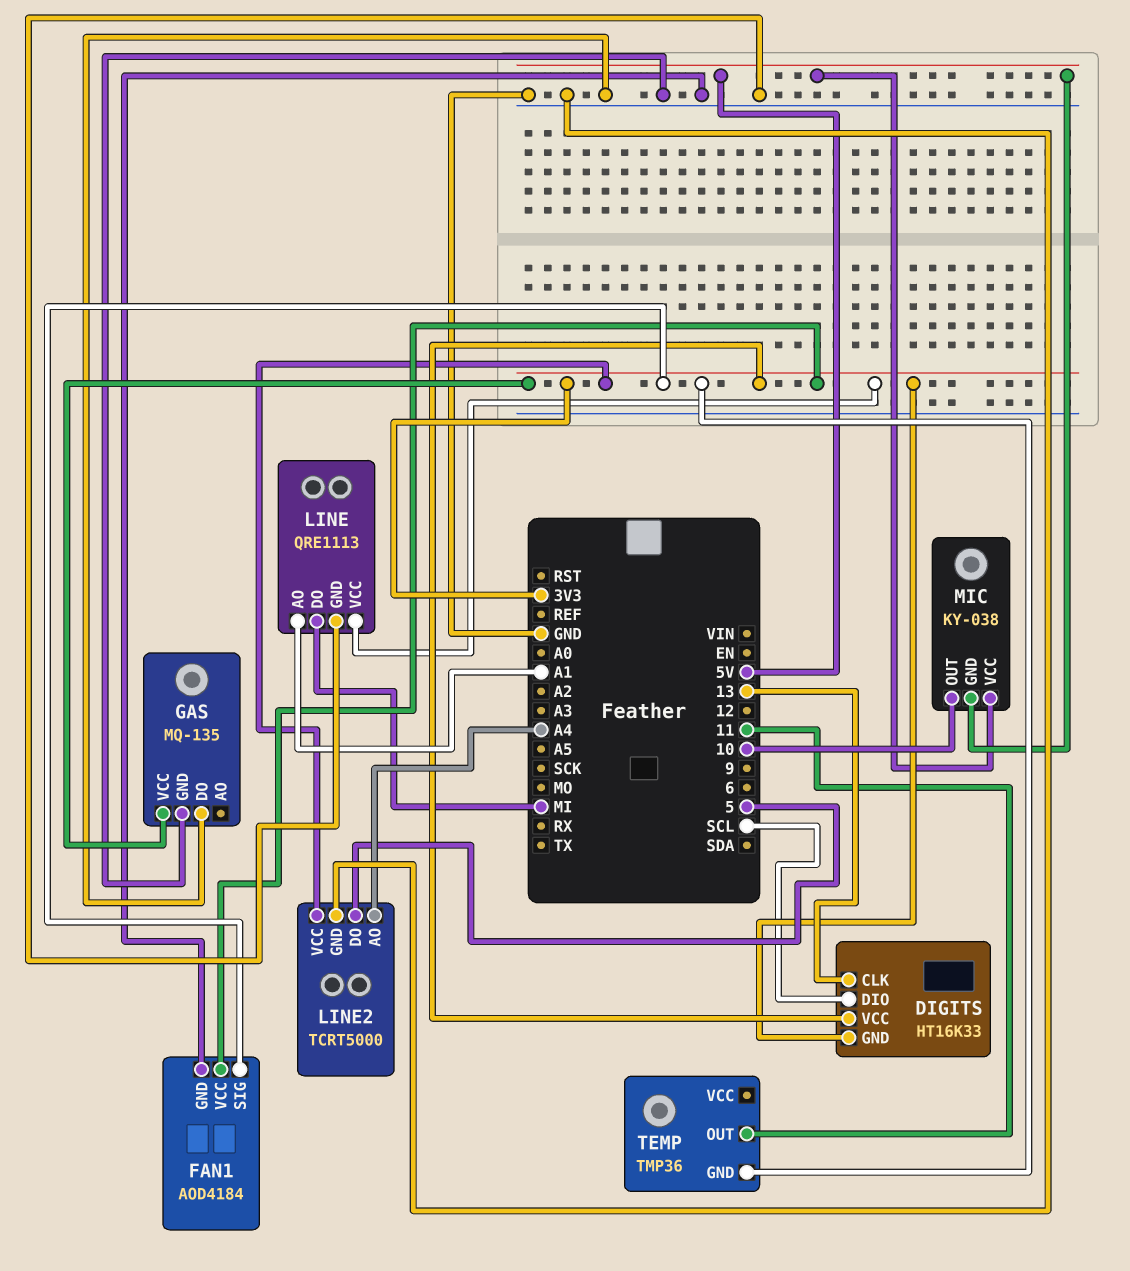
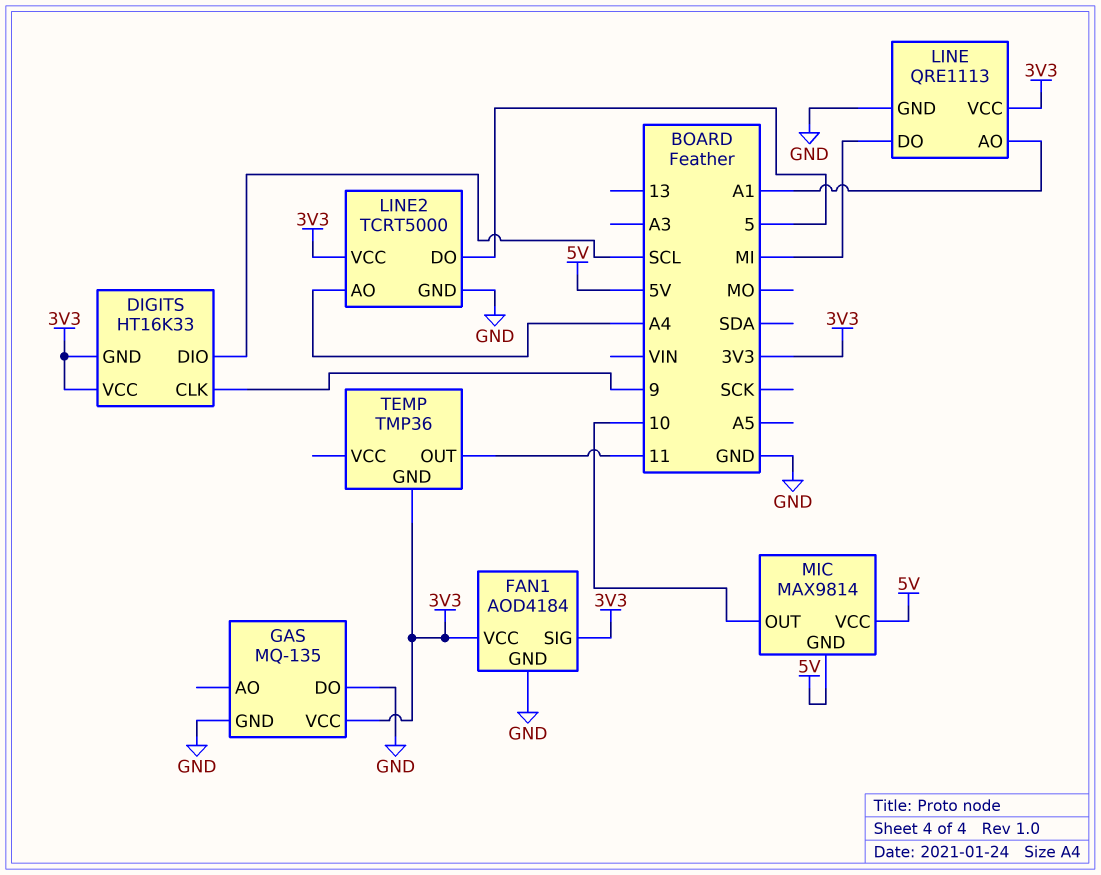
DIGITS pin CLK: 13 -> 9
MIC: KY-038 -> MAX9814

